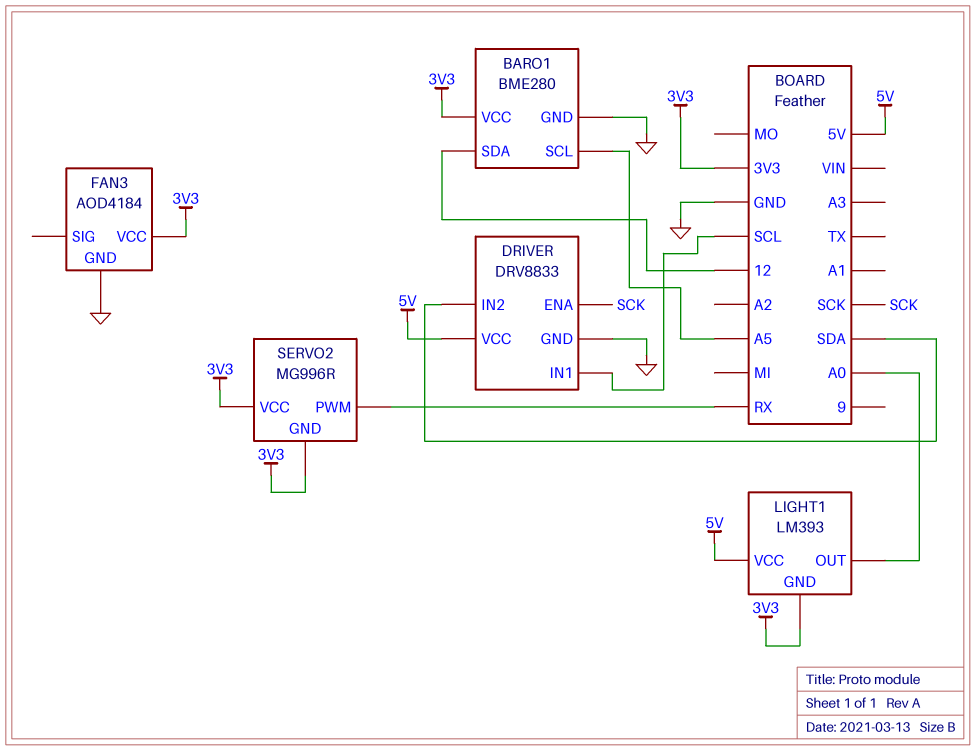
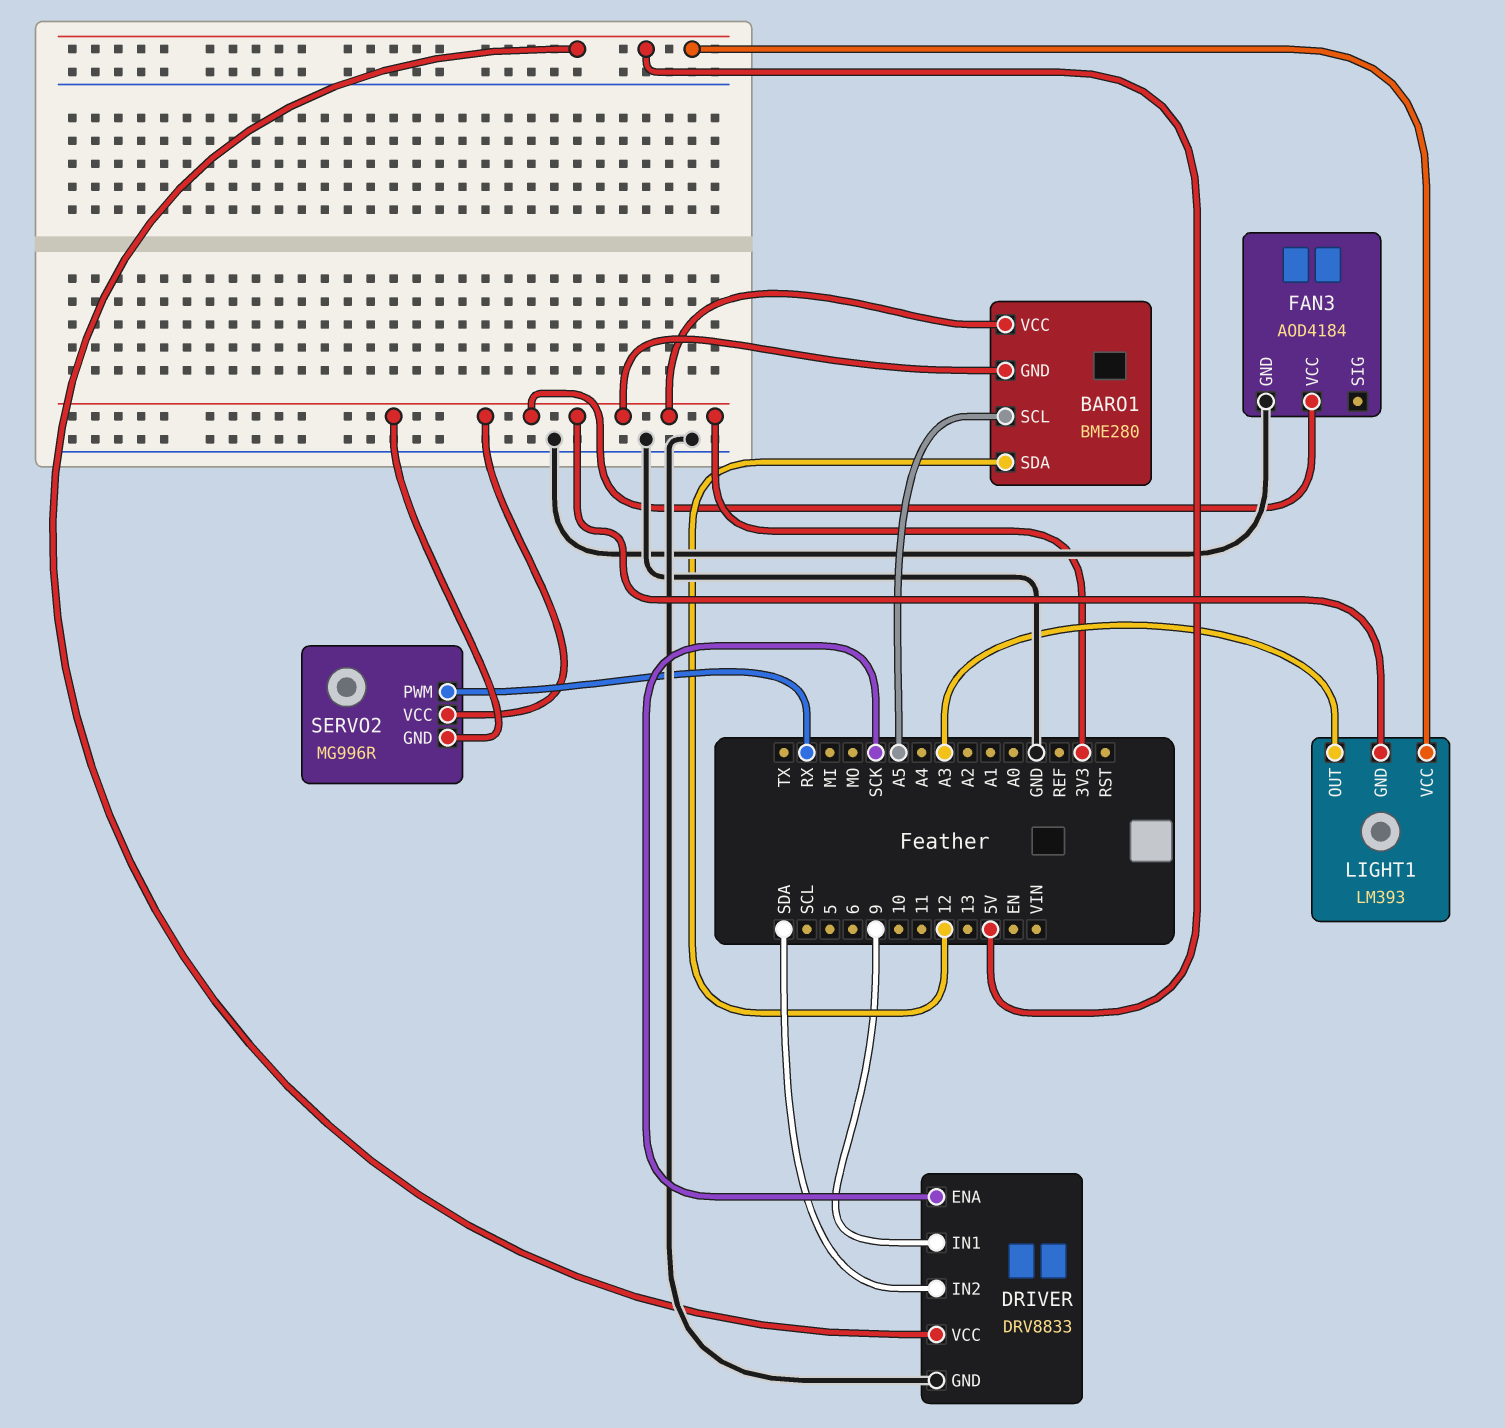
BARO1 pin GND: GND -> 3V3
DRIVER pin IN1: SCL -> 9
LIGHT1 pin OUT: A0 -> A3

